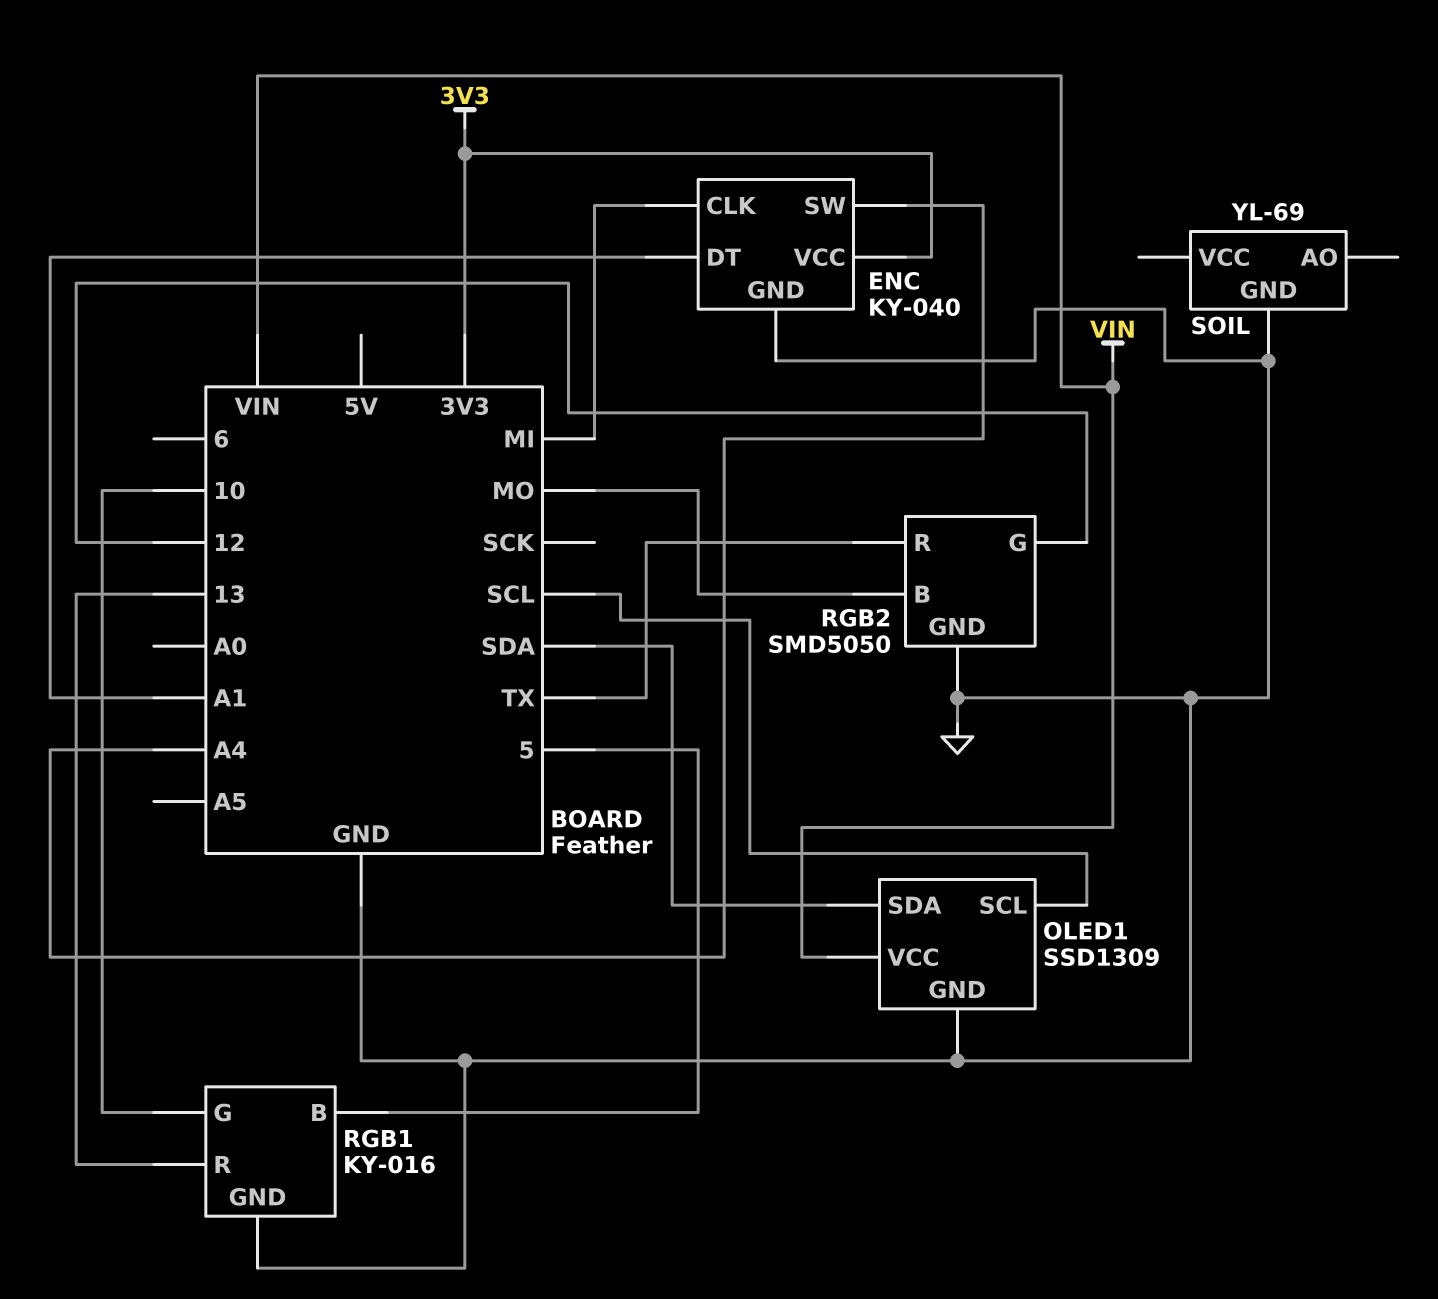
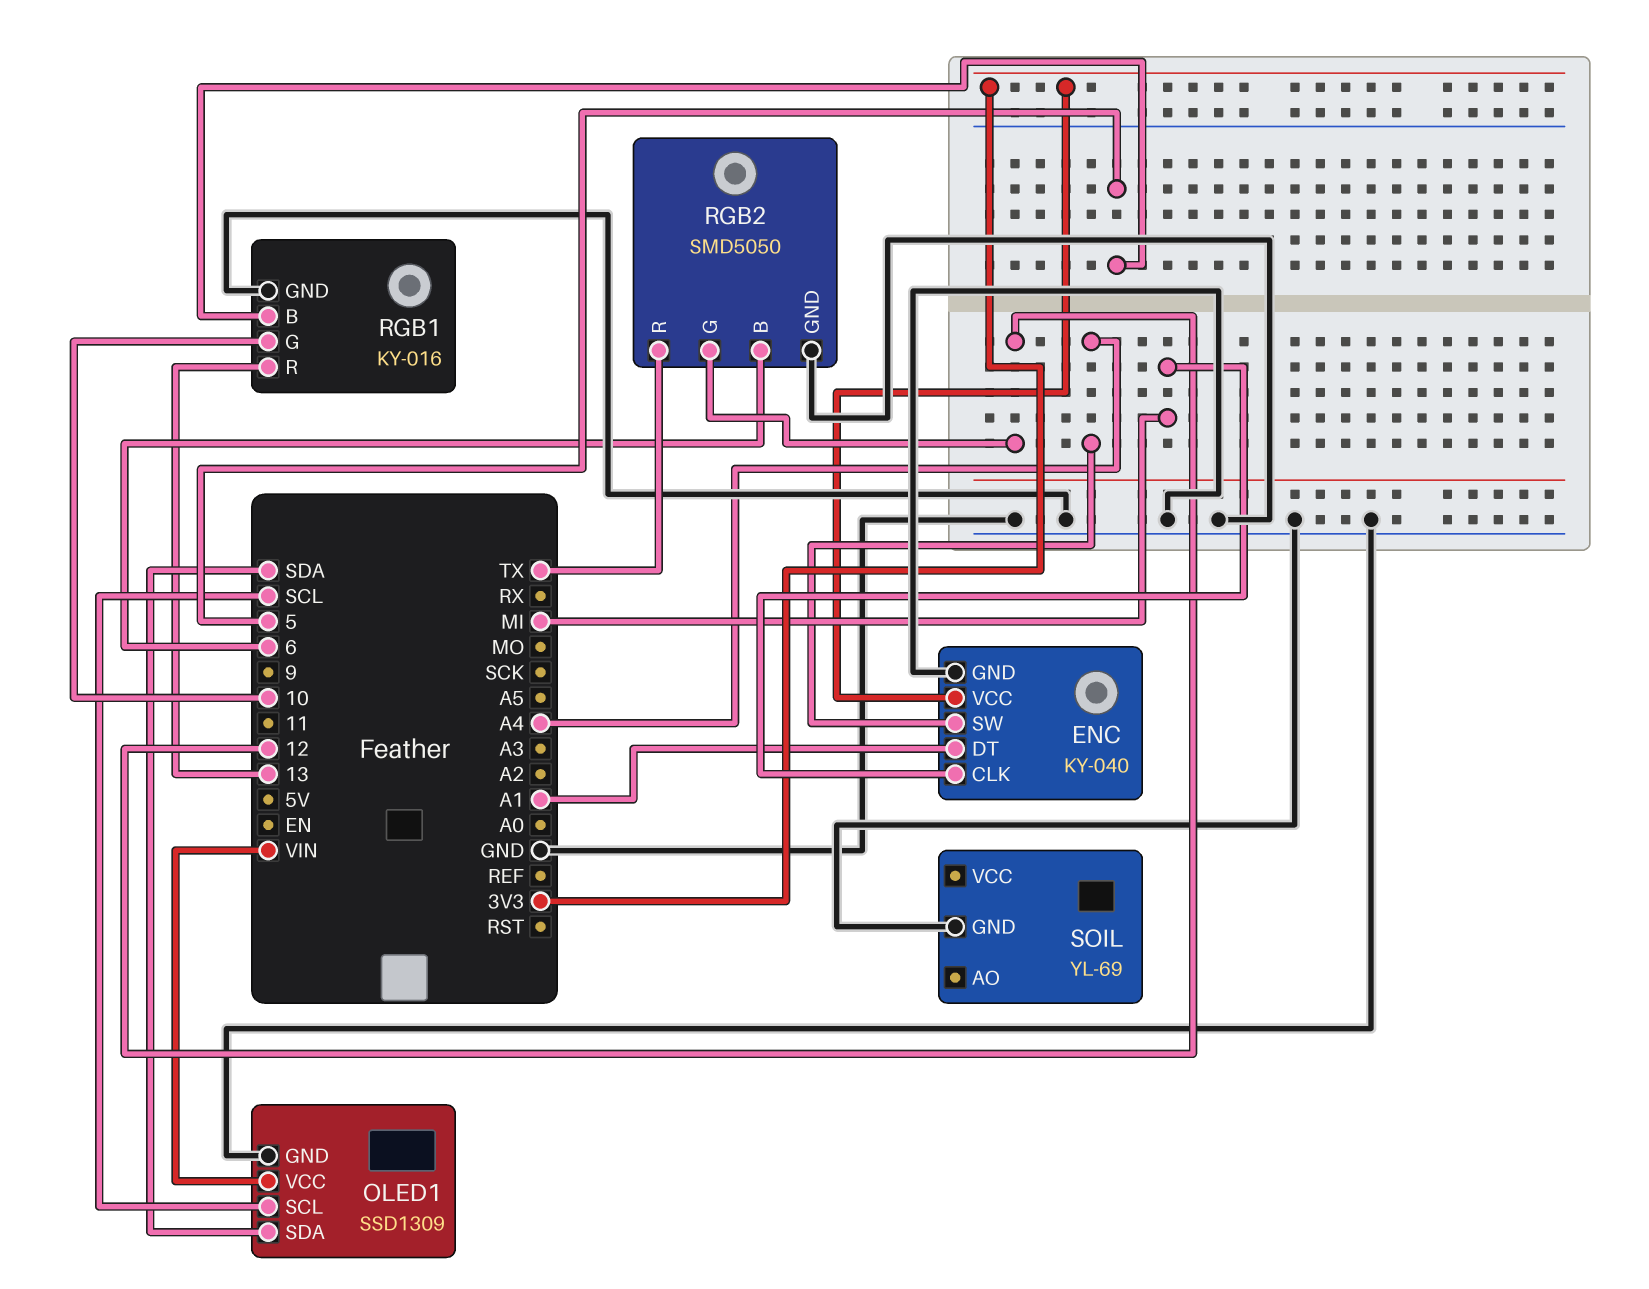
RGB2 pin B: MO -> 6

